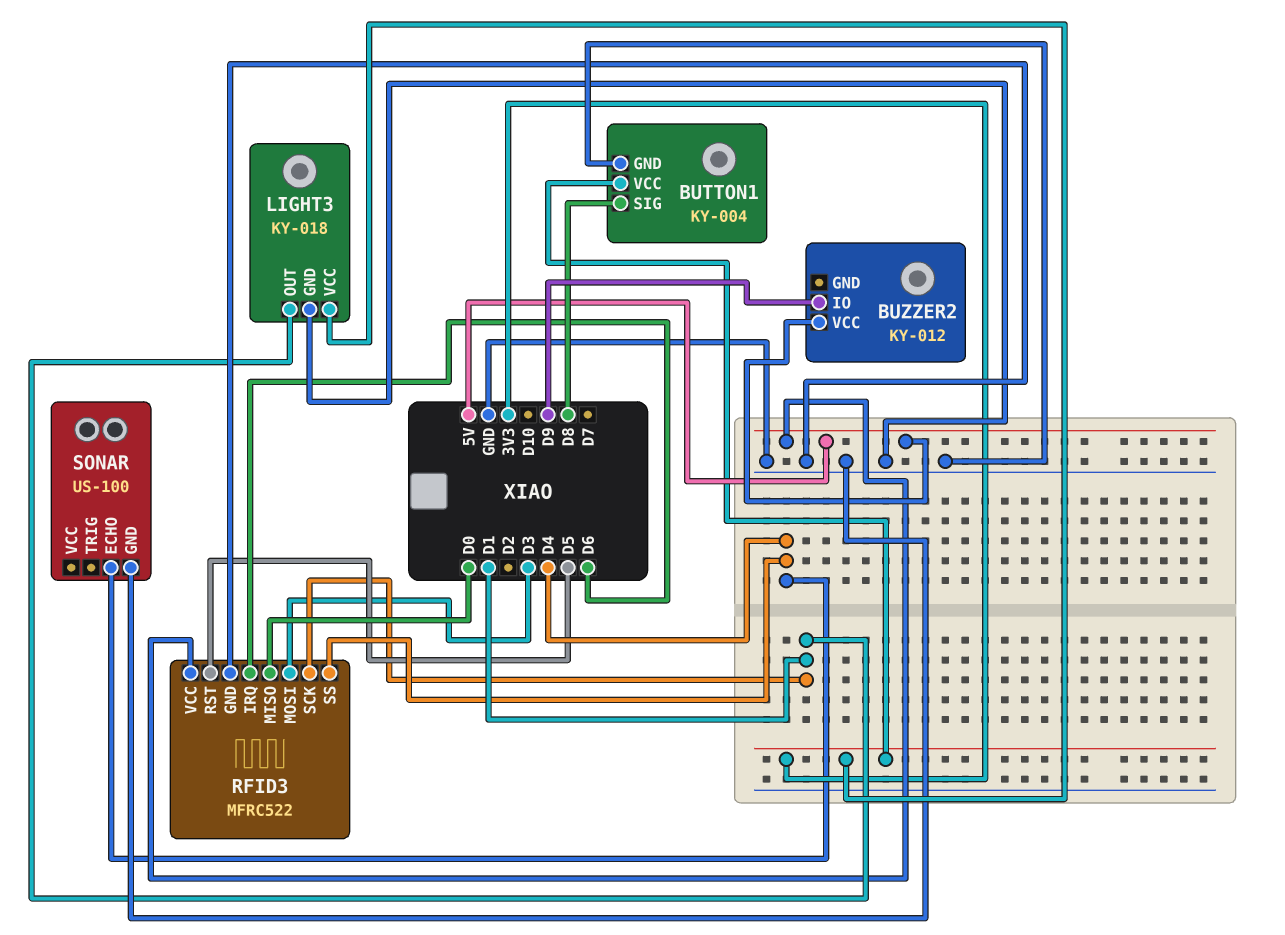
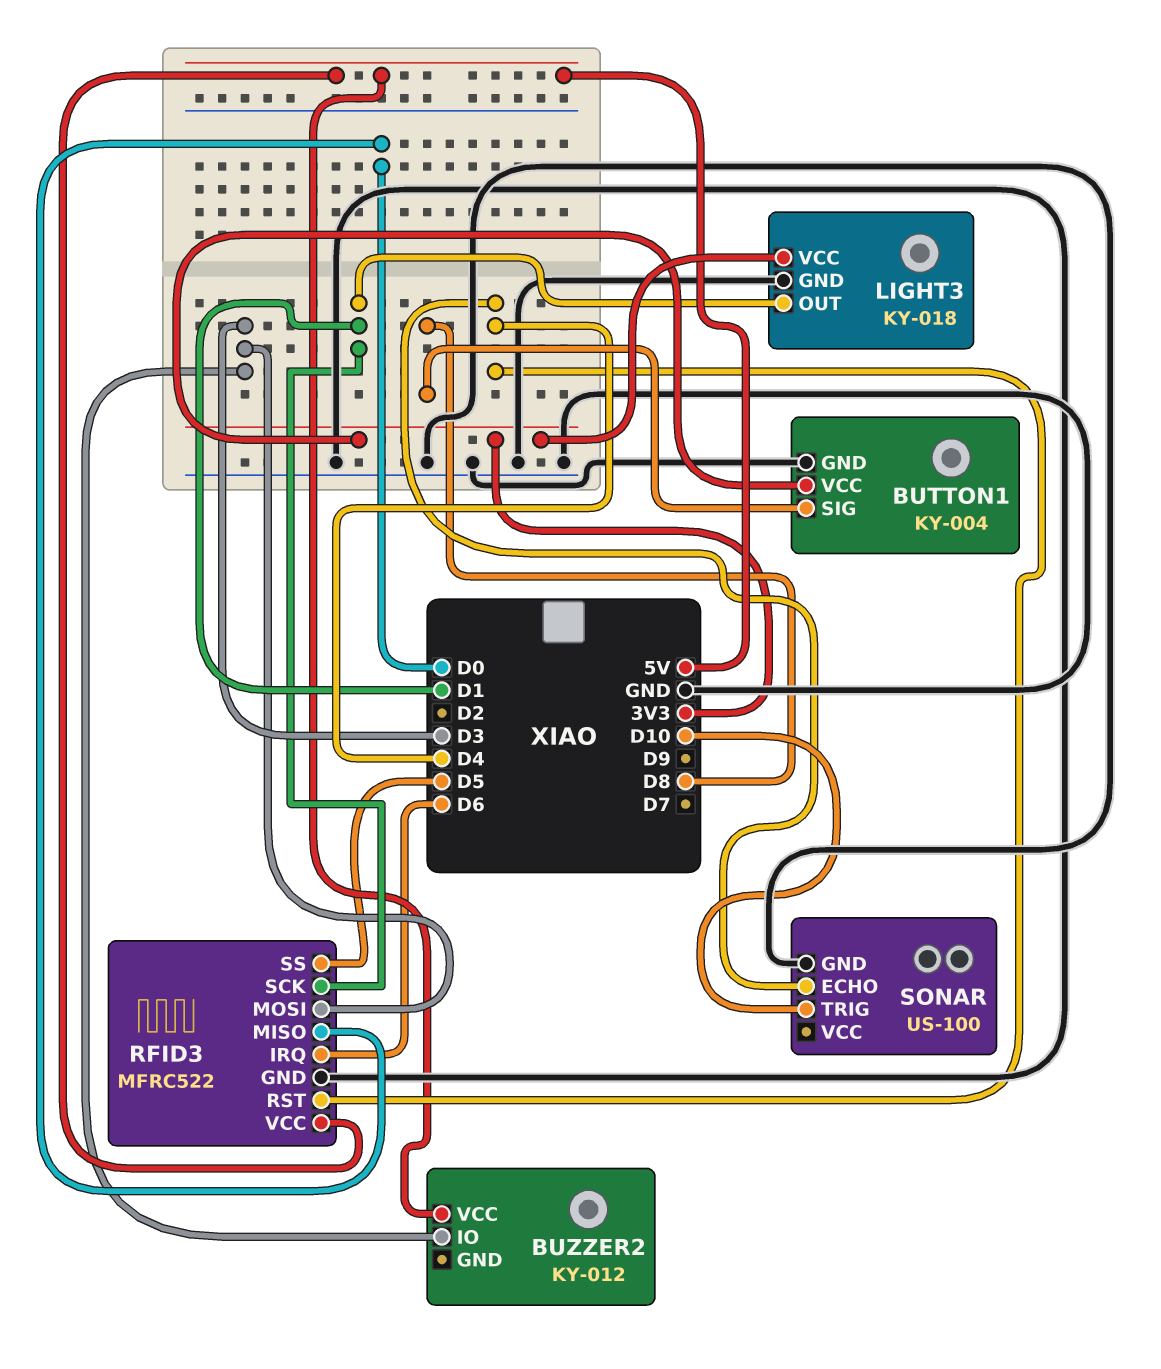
BUZZER2 pin IO: D9 -> D3
RFID3 pin RST: D5 -> D4
RFID3 pin SS: D4 -> D5
SONAR pin TRIG: none -> D10

